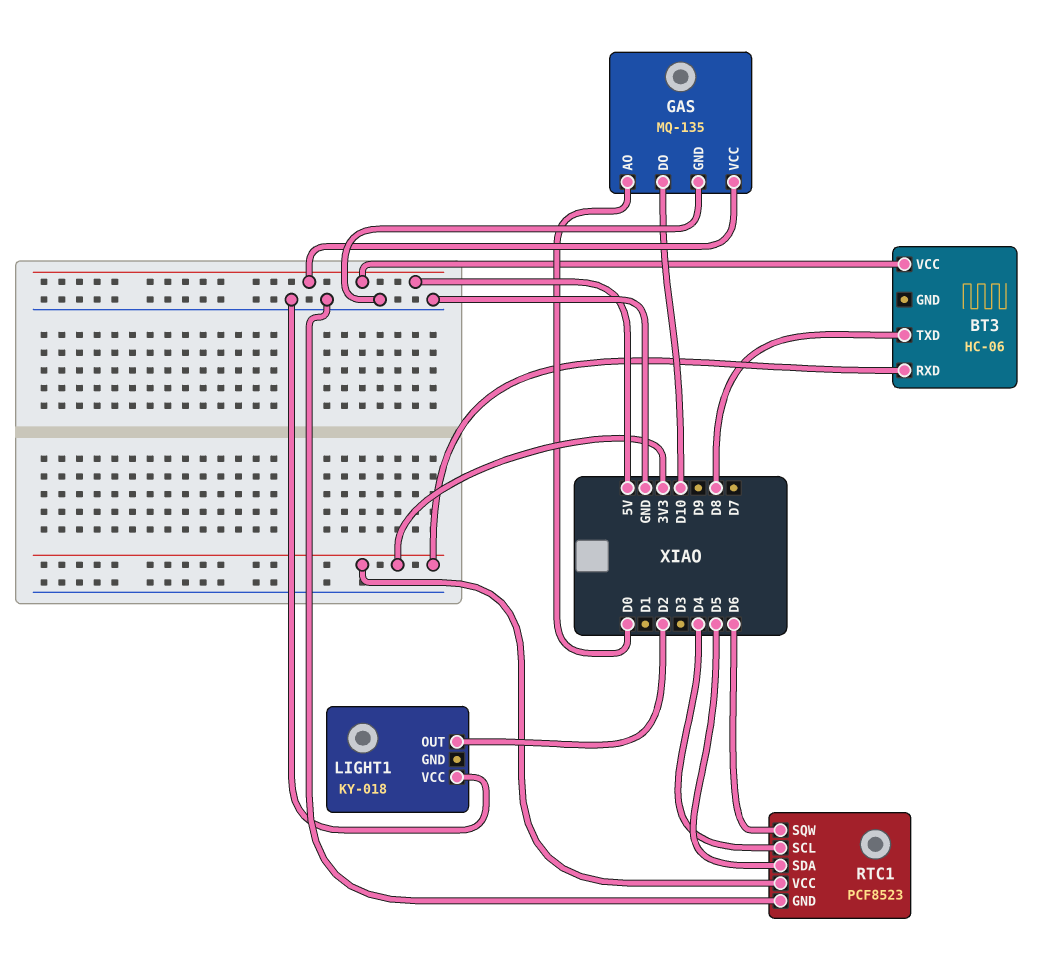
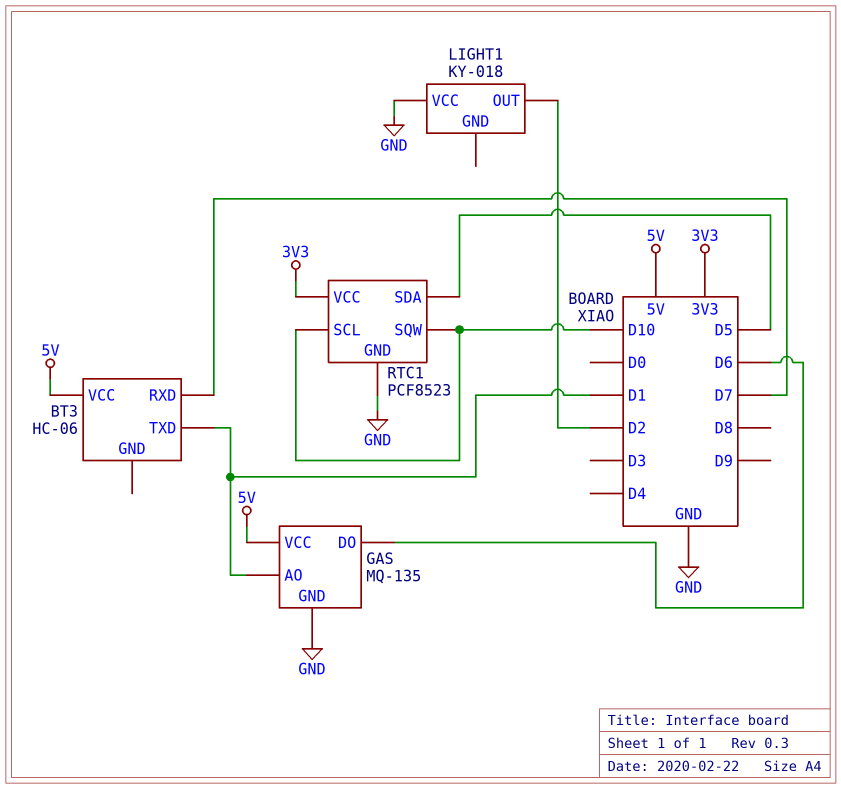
BT3 pin RXD: 3V3 -> D7
BT3 pin TXD: D8 -> D1
GAS pin AO: D0 -> D1
GAS pin DO: D10 -> D6
RTC1 pin SCL: D4 -> D10
RTC1 pin SQW: D6 -> D10

